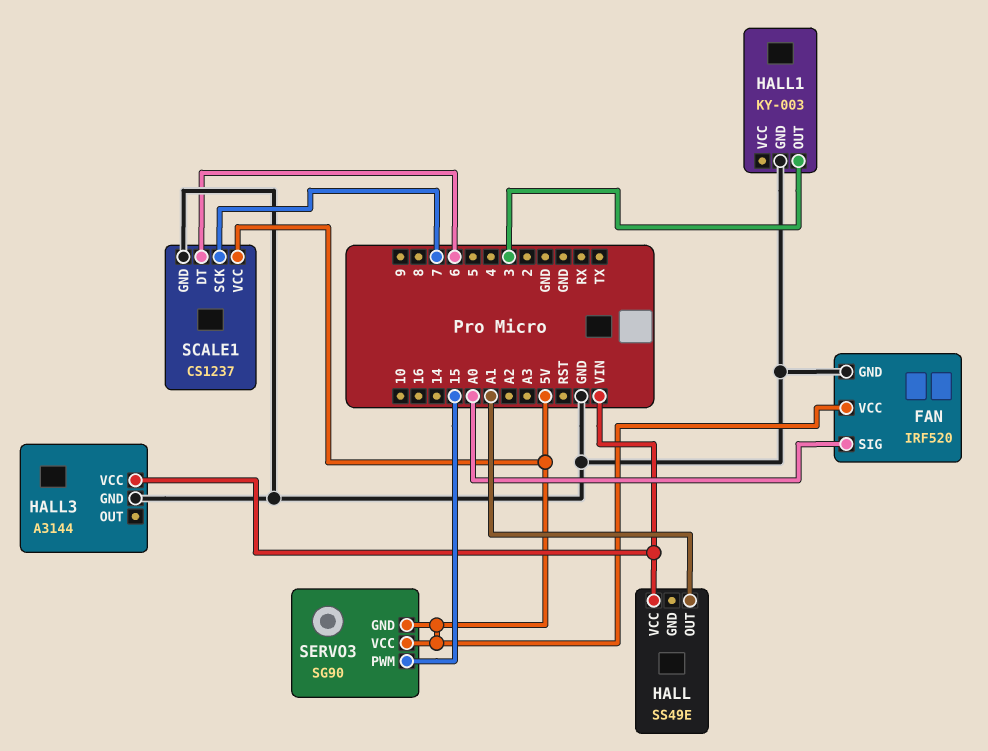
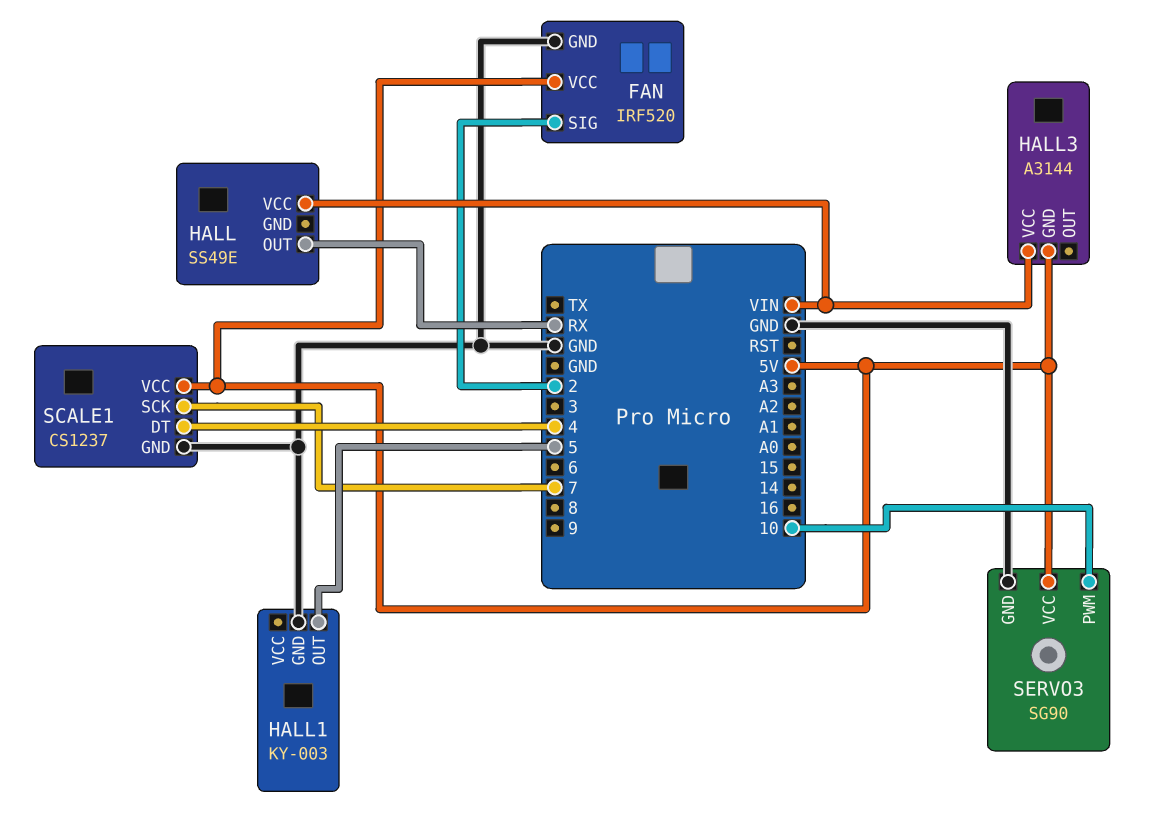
FAN pin SIG: A0 -> 2
HALL pin OUT: A1 -> RX
HALL1 pin OUT: 3 -> 5
HALL3 pin GND: GND -> 5V
SCALE1 pin DT: 6 -> 4
SERVO3 pin GND: 5V -> GND
SERVO3 pin PWM: 15 -> 10

